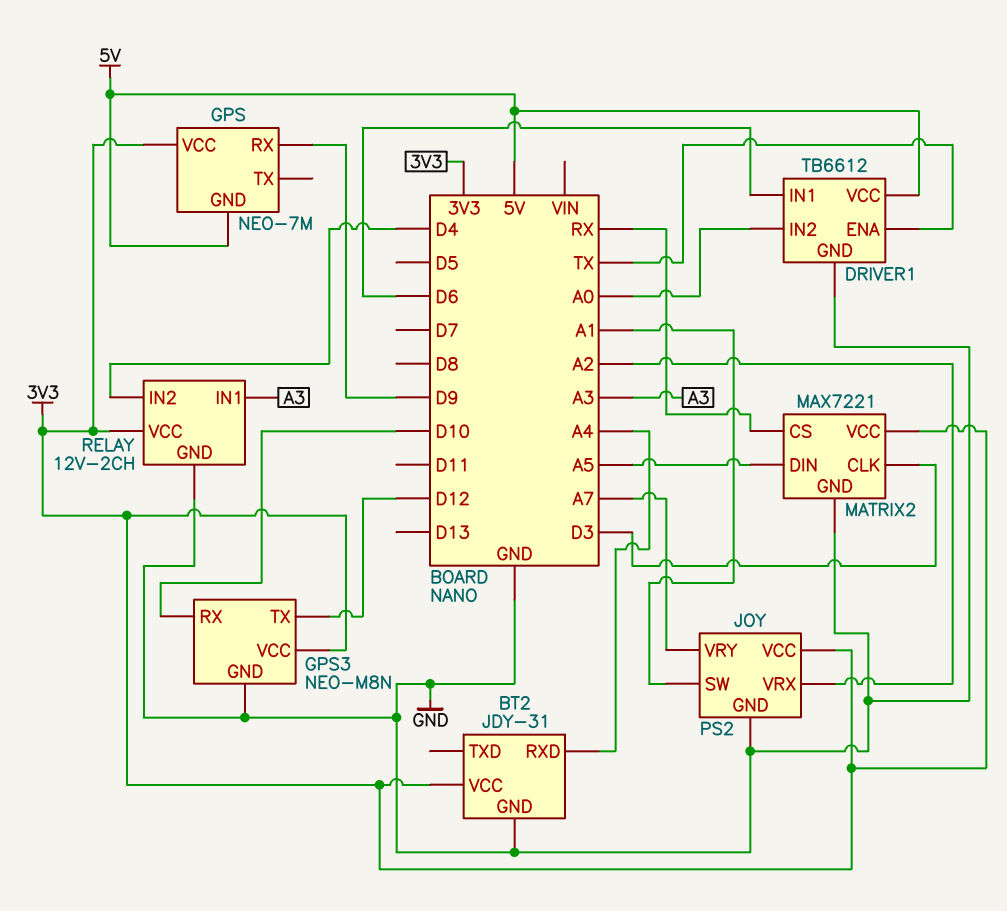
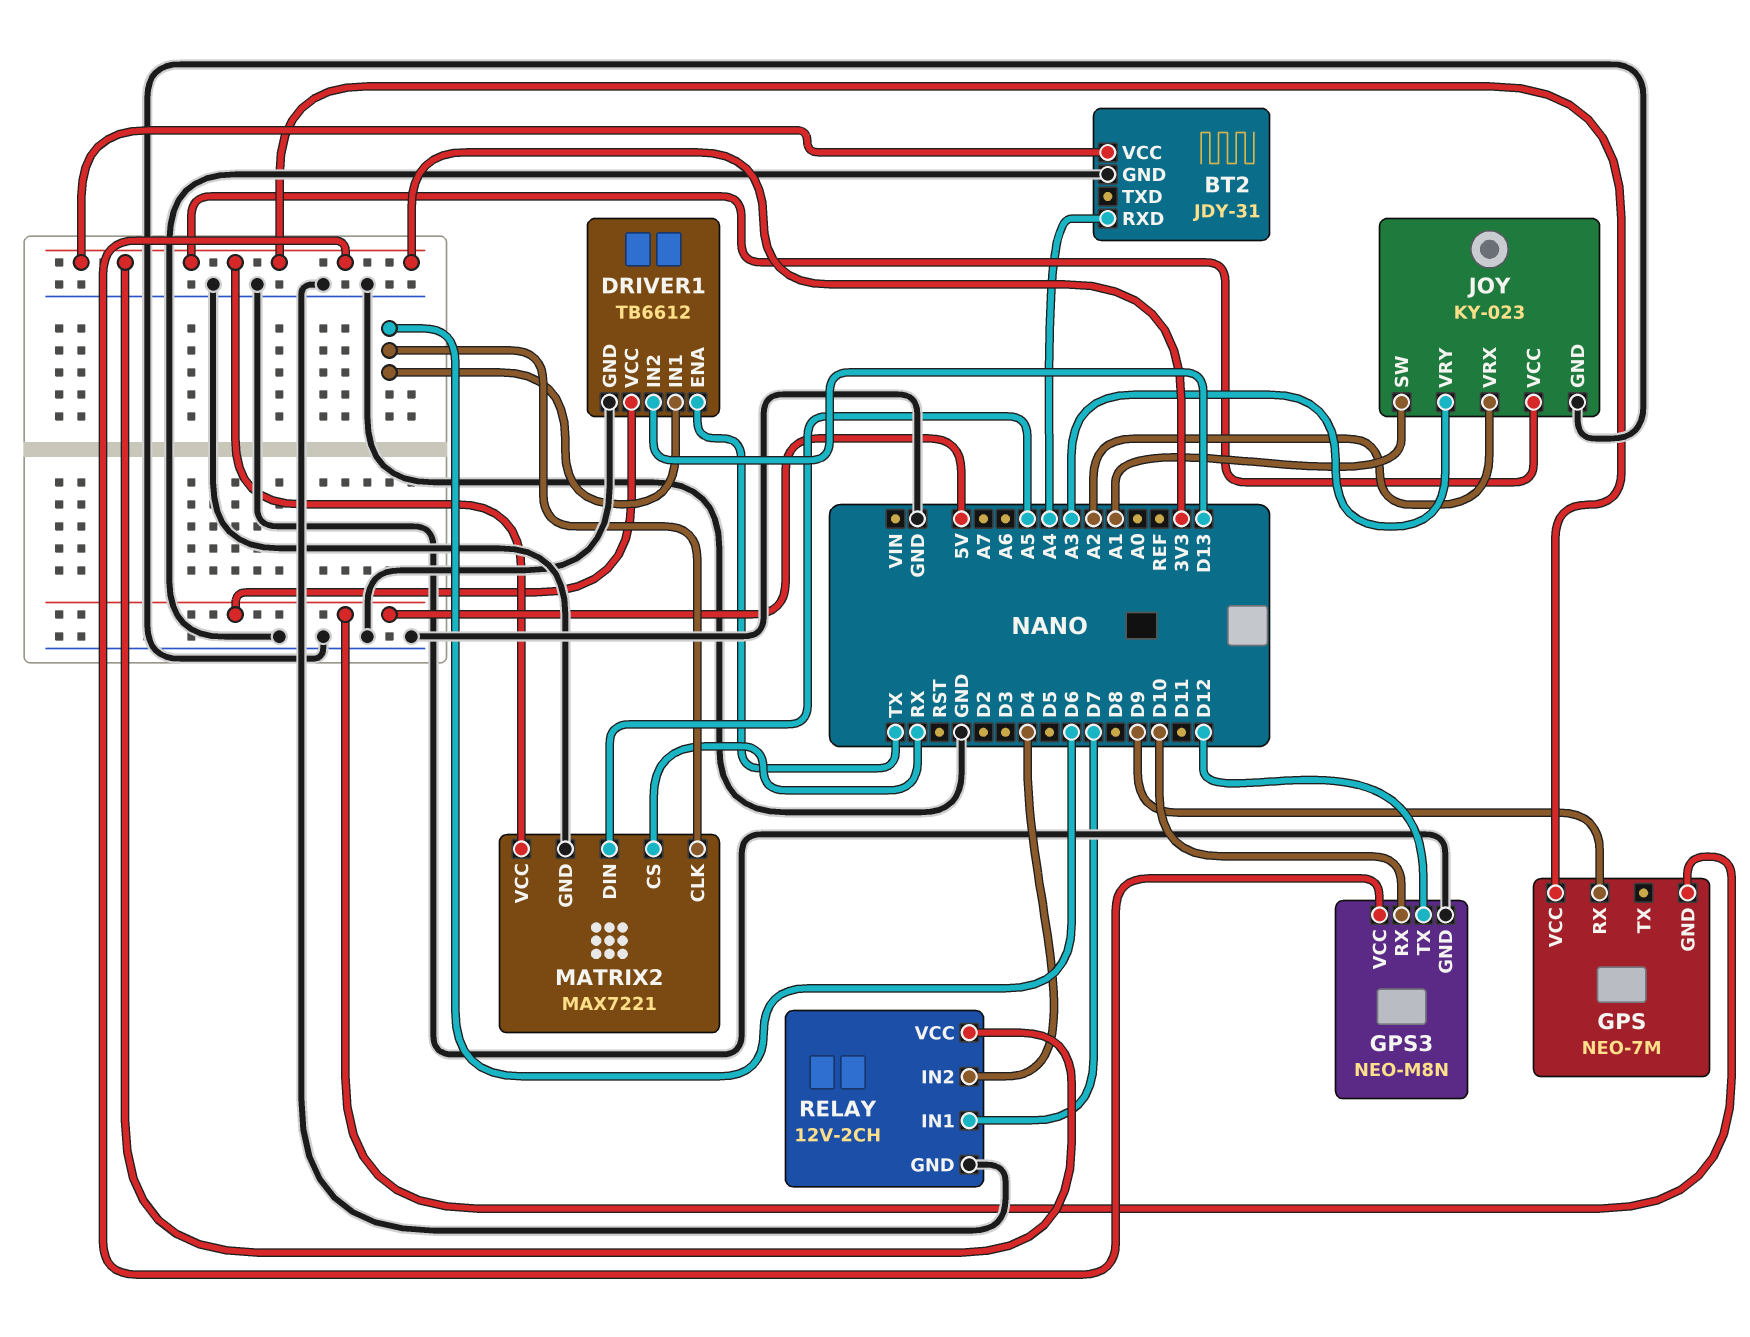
DRIVER1 pin IN2: A0 -> D13
JOY: PS2 -> KY-023
JOY pin VRY: A7 -> A3
MATRIX2 pin CLK: D3 -> D6
RELAY pin IN1: A3 -> D7

